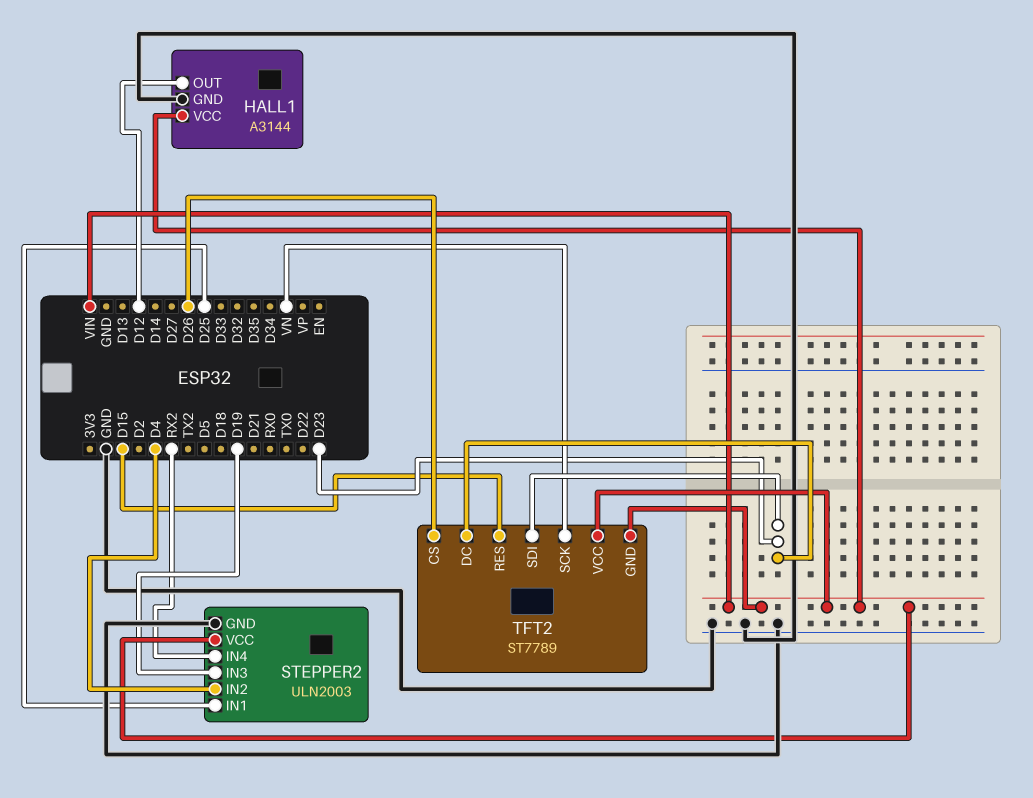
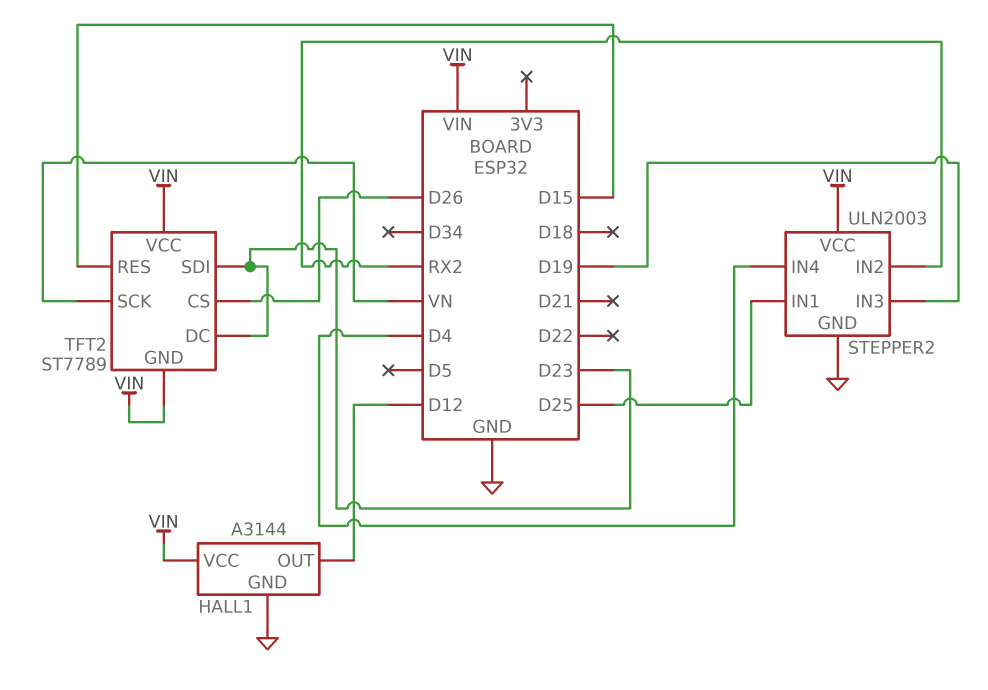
STEPPER2 pin IN2: D4 -> RX2
STEPPER2 pin IN4: RX2 -> D4

